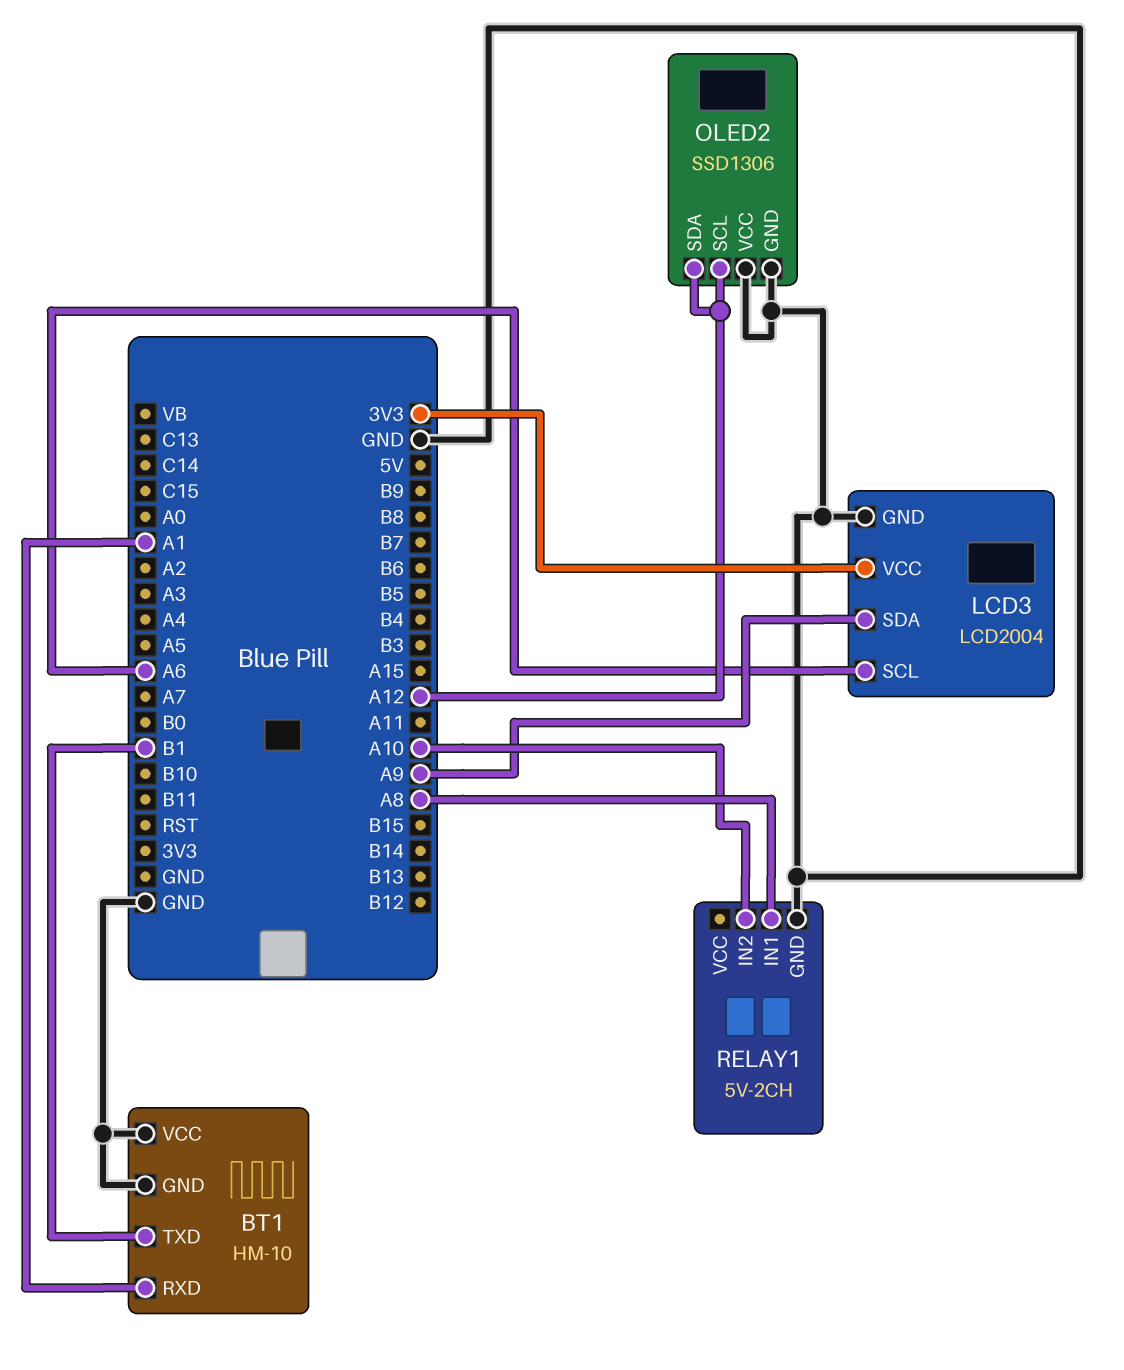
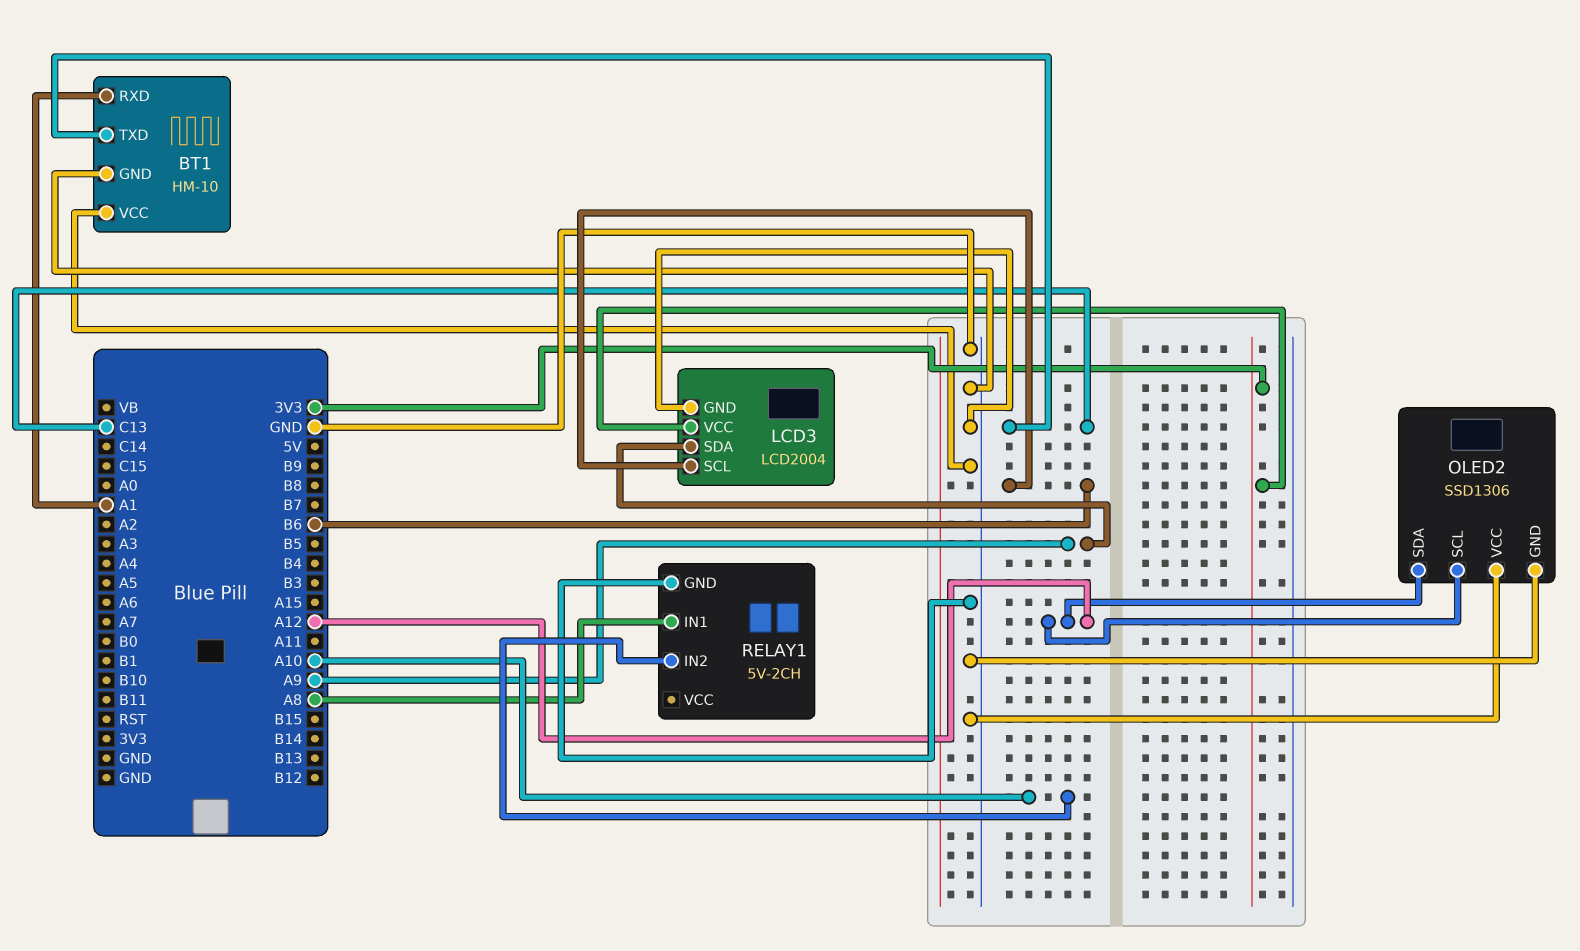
BT1 pin TXD: B1 -> C13
LCD3 pin SCL: A6 -> B6

